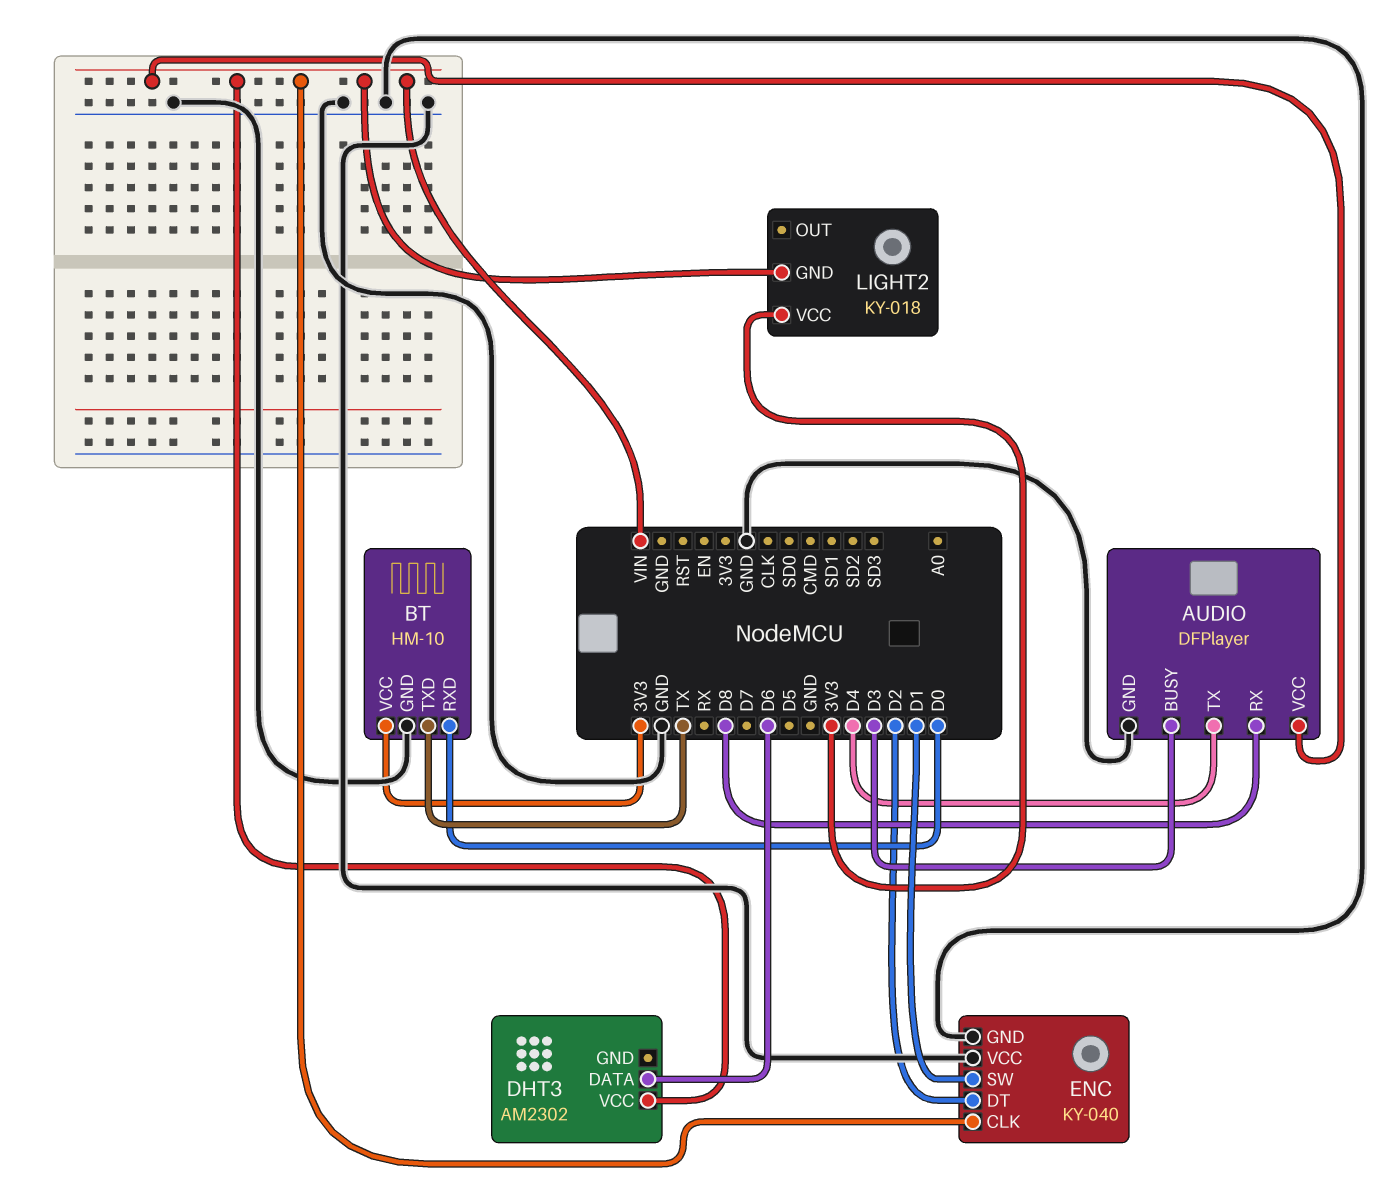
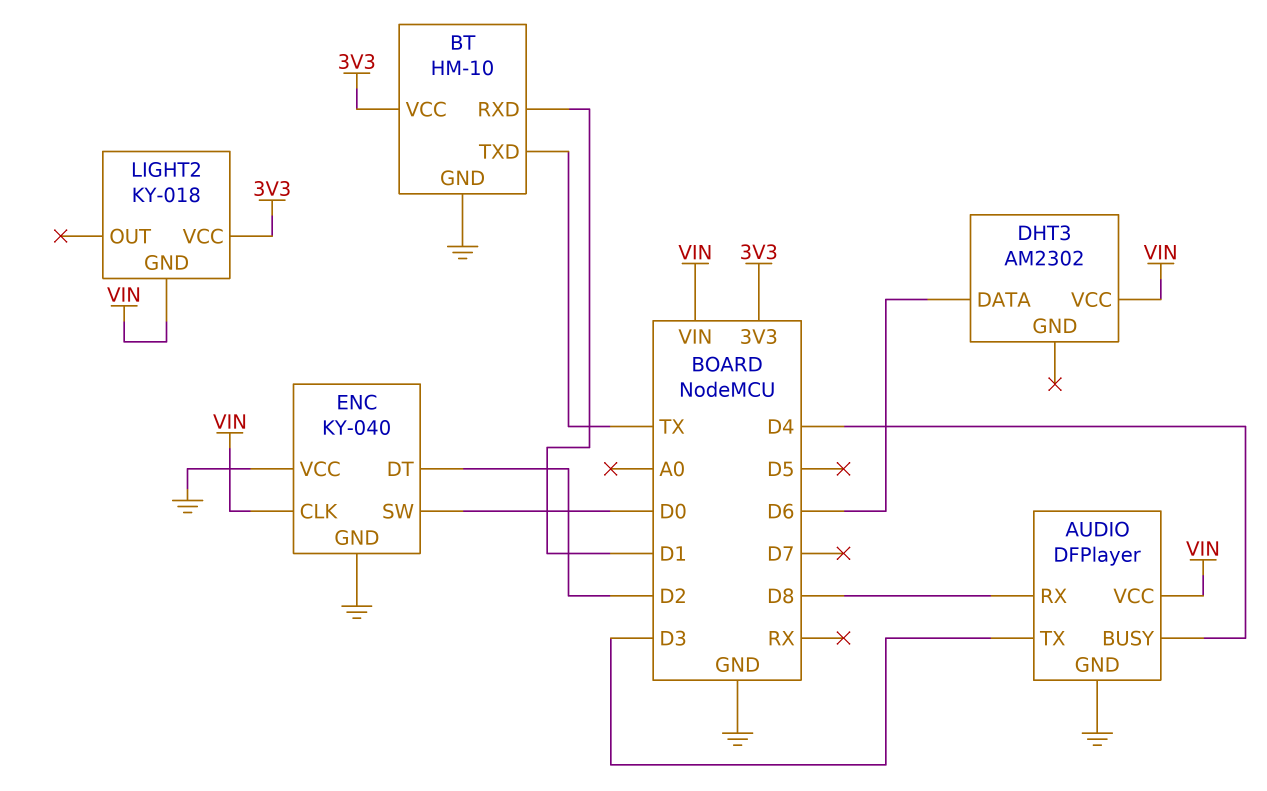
AUDIO pin BUSY: D3 -> D4
AUDIO pin TX: D4 -> D3
BT pin RXD: D0 -> D1
ENC pin SW: D1 -> D0

